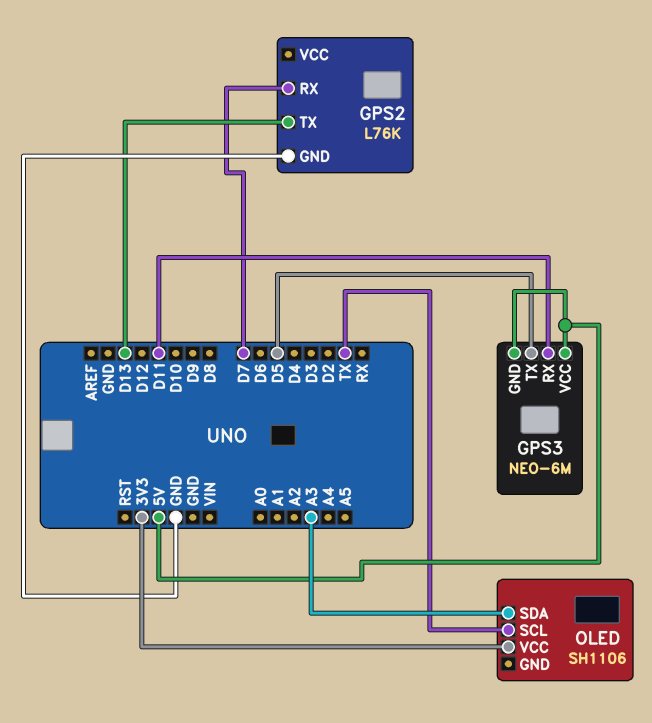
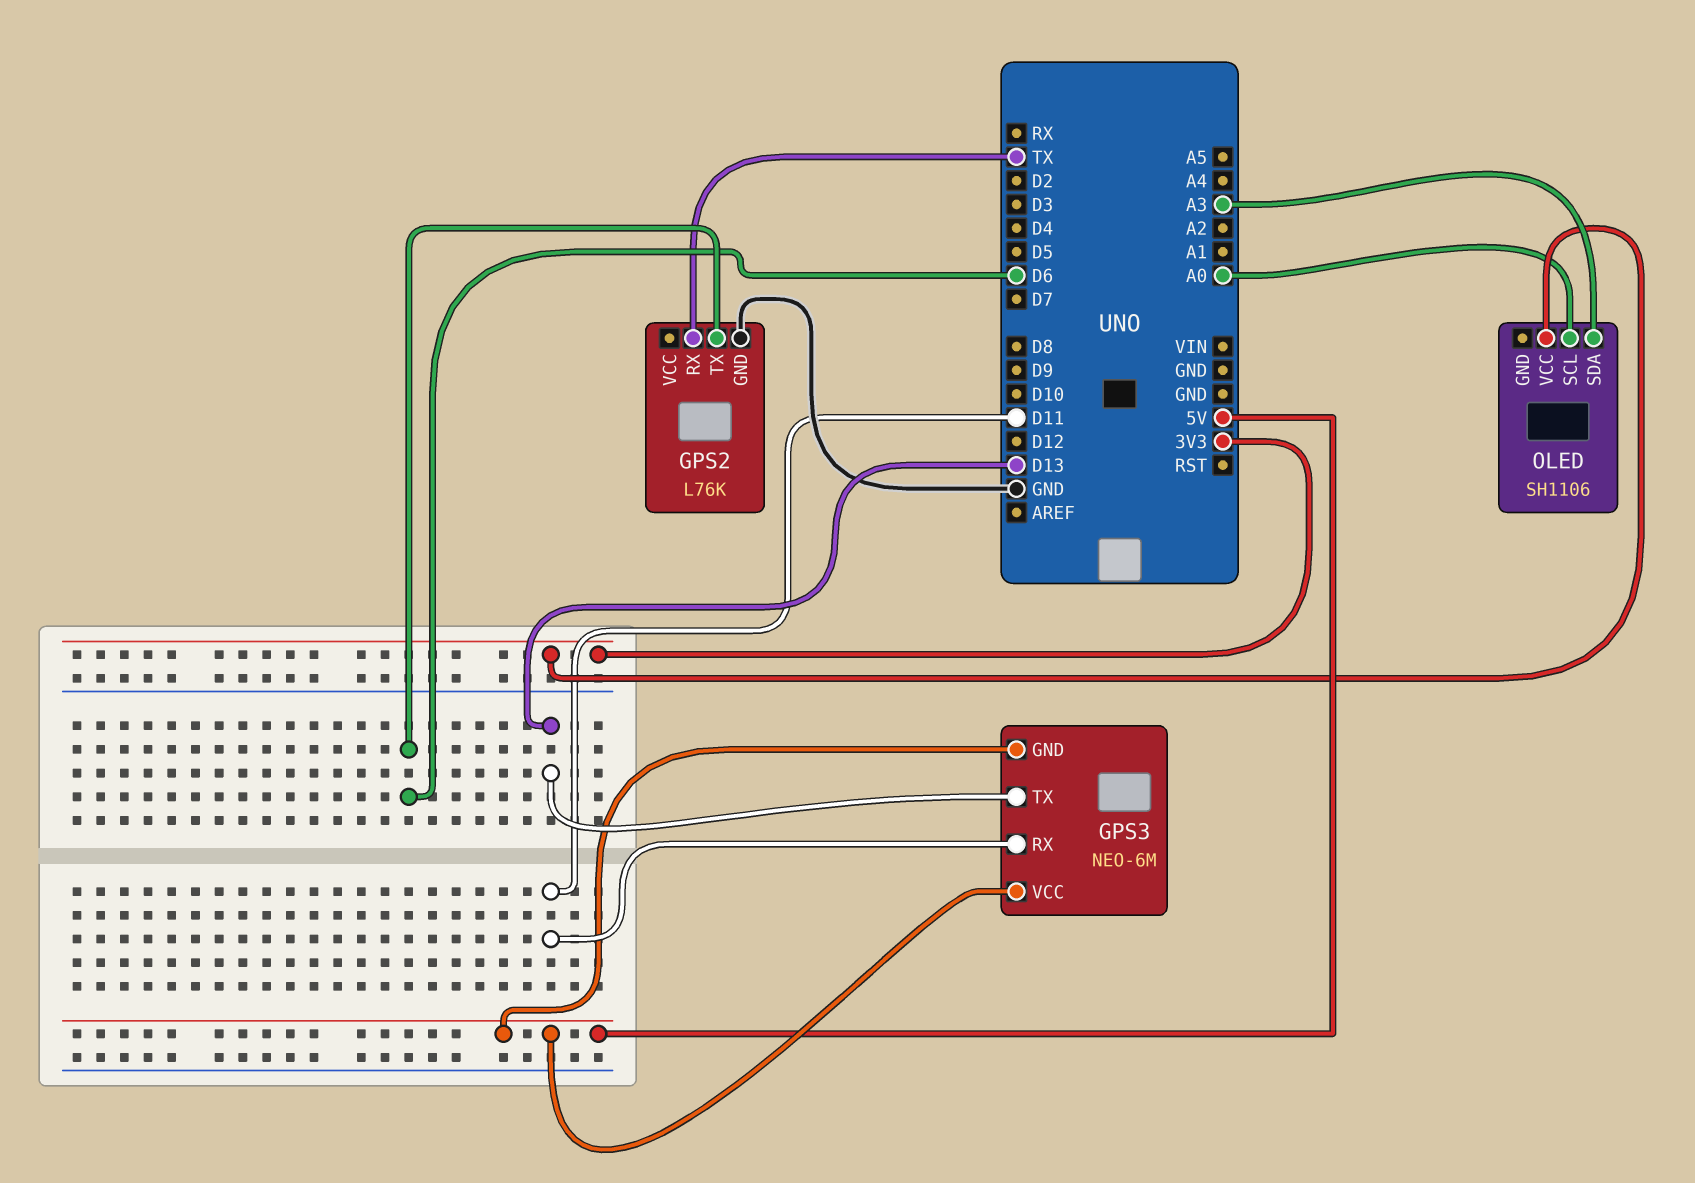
GPS2 pin RX: D7 -> TX
GPS2 pin TX: D13 -> D6
GPS3 pin TX: D5 -> D13
OLED pin SCL: TX -> A0

